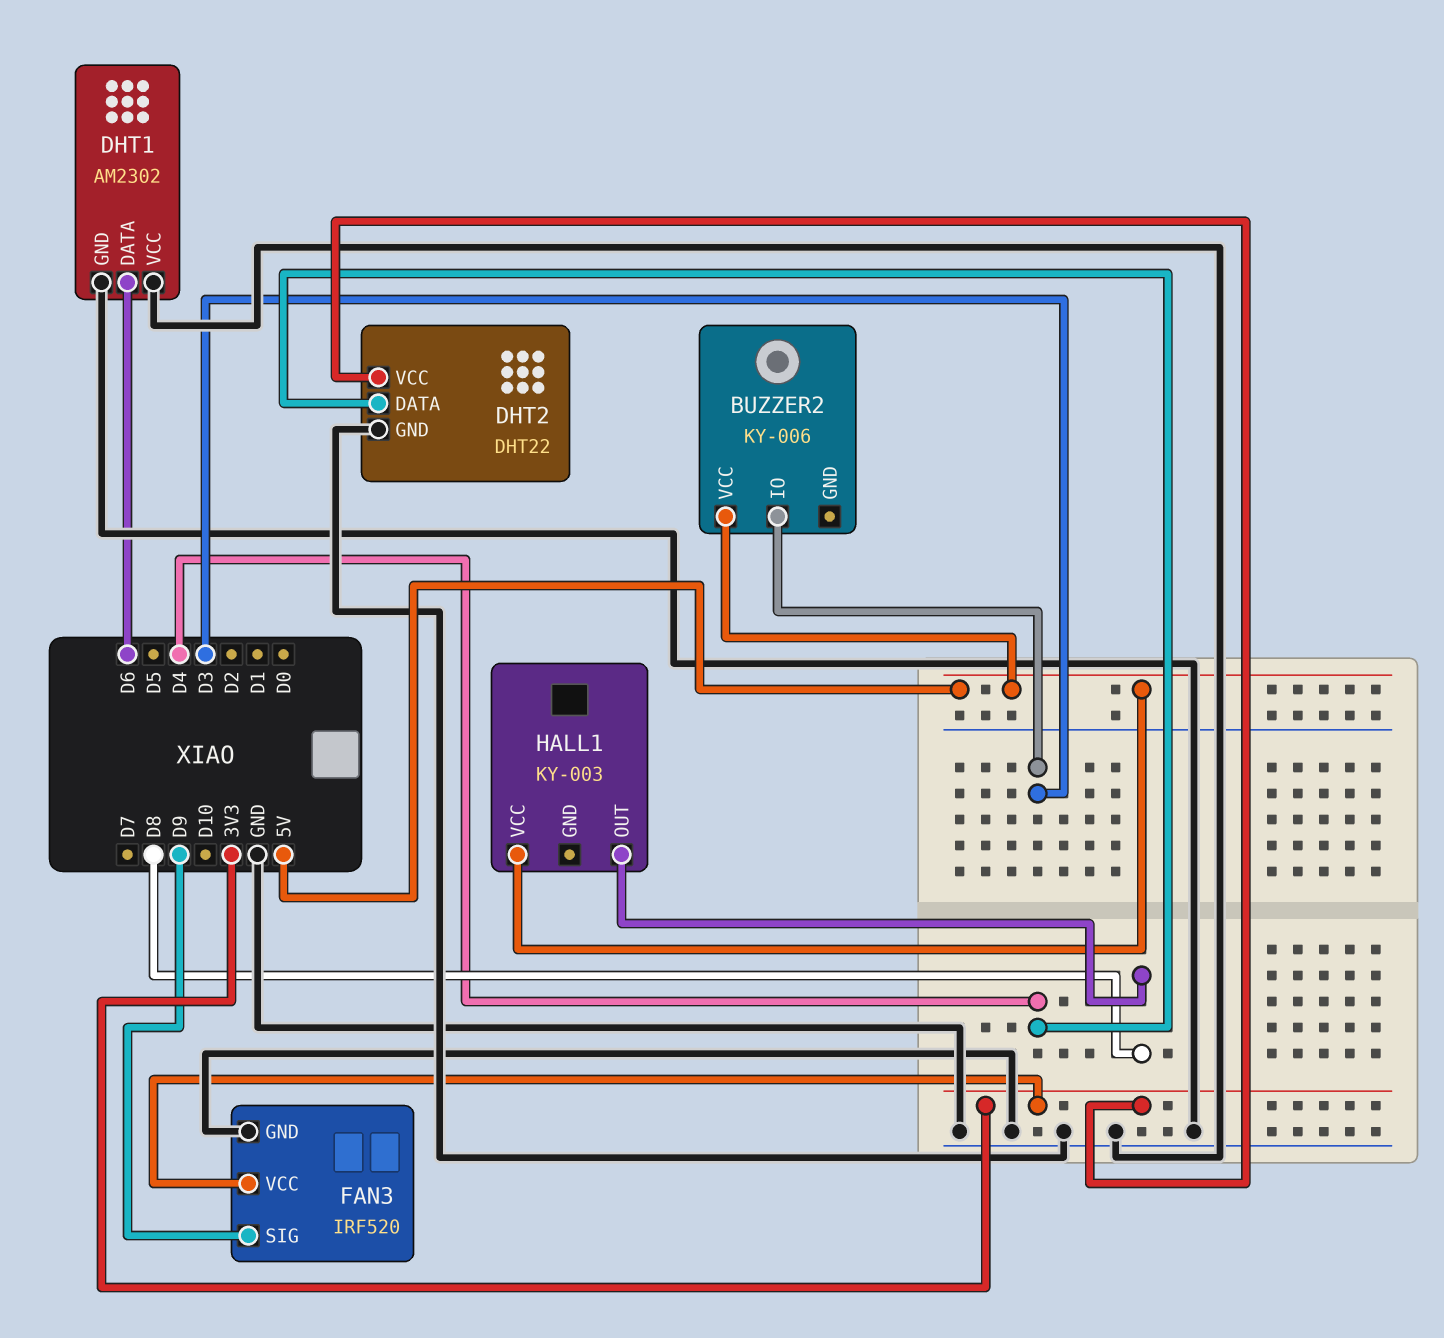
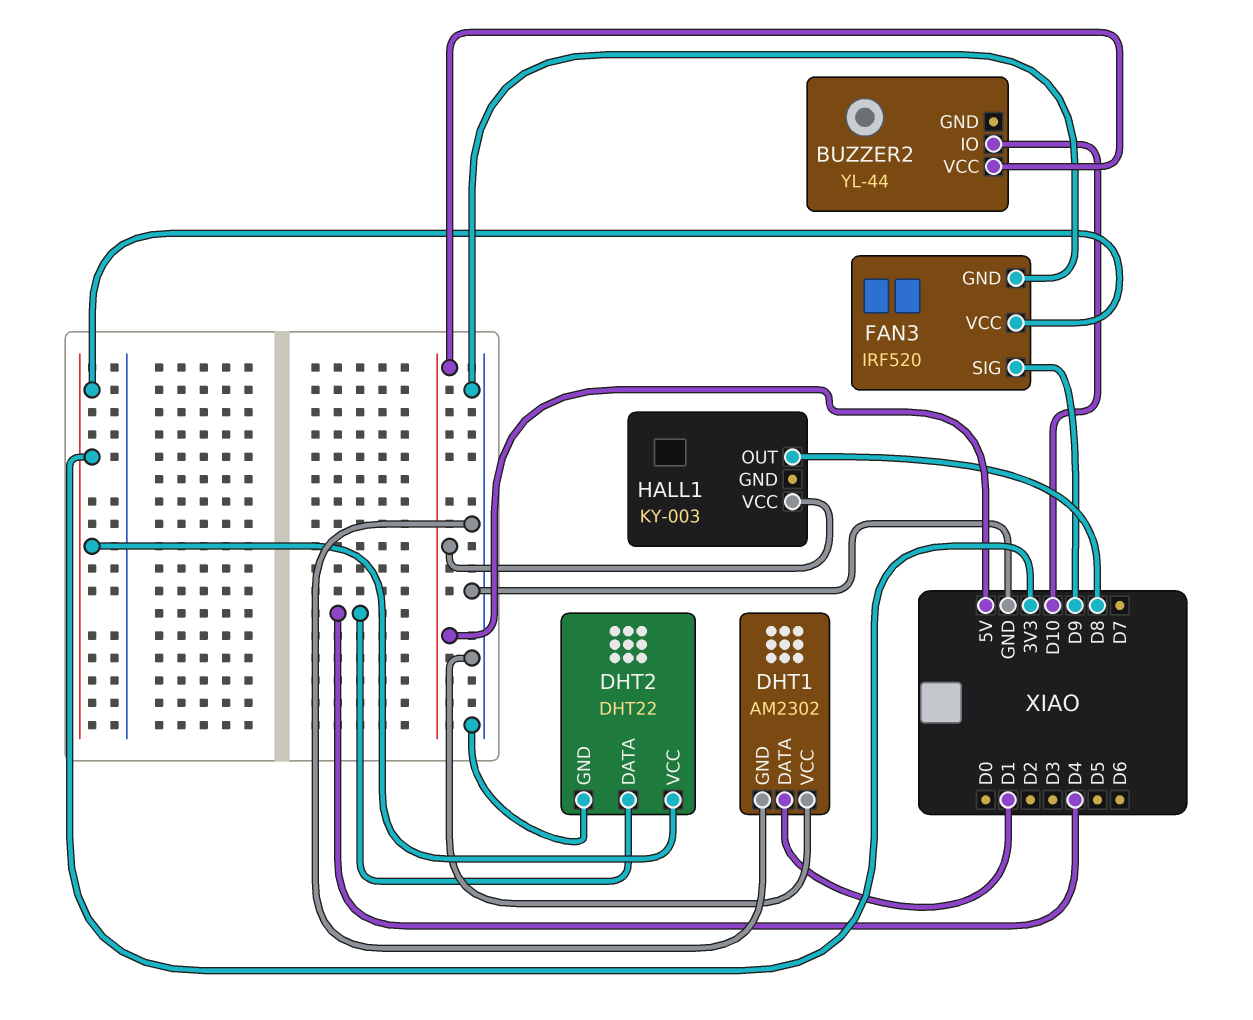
BUZZER2: KY-006 -> YL-44
BUZZER2 pin IO: D3 -> D10
DHT1 pin DATA: D6 -> D1

